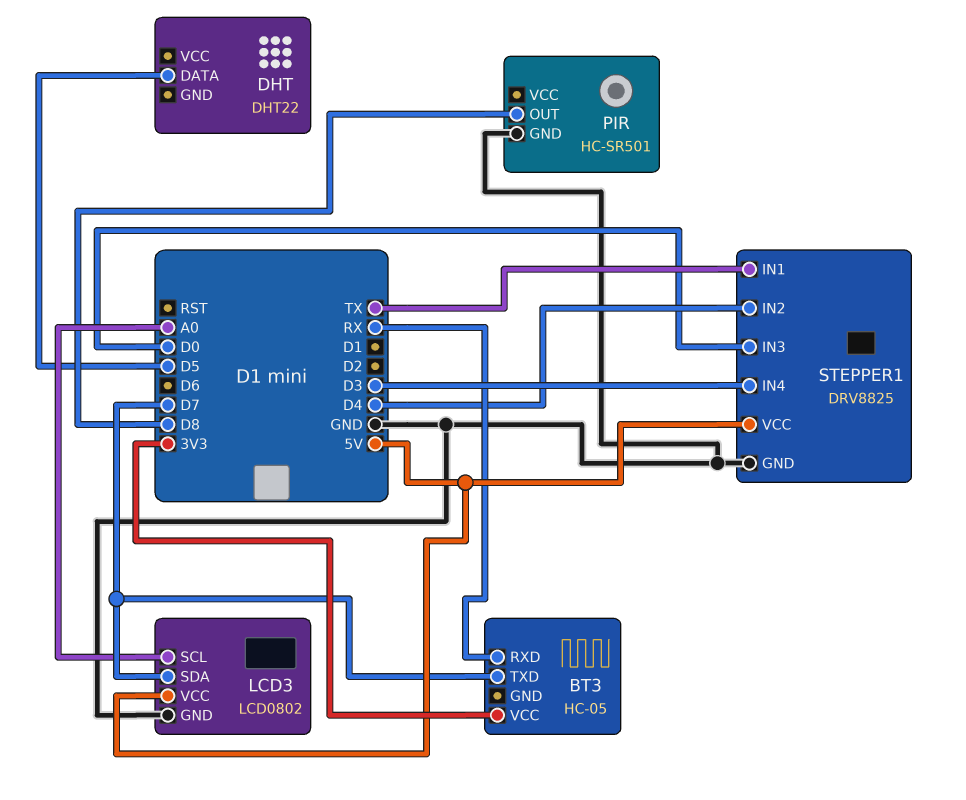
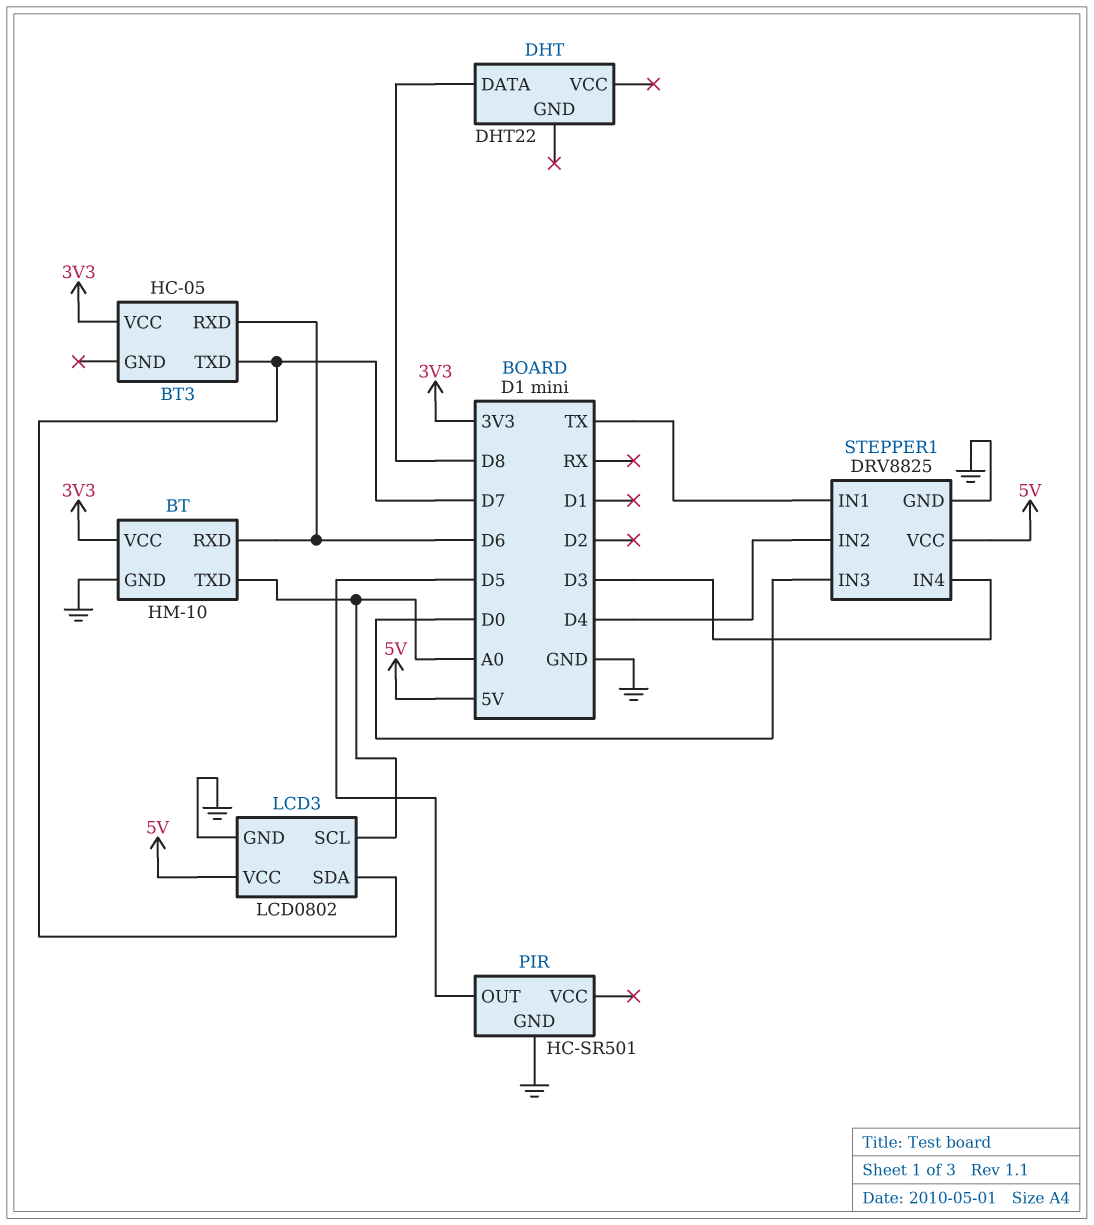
BT: none -> HM-10
BT pin GND: none -> GND
BT pin RXD: none -> D6
BT pin TXD: none -> A0
BT pin VCC: none -> 3V3
BT3 pin RXD: RX -> D6
DHT pin DATA: D5 -> D8
PIR pin OUT: D8 -> D5

